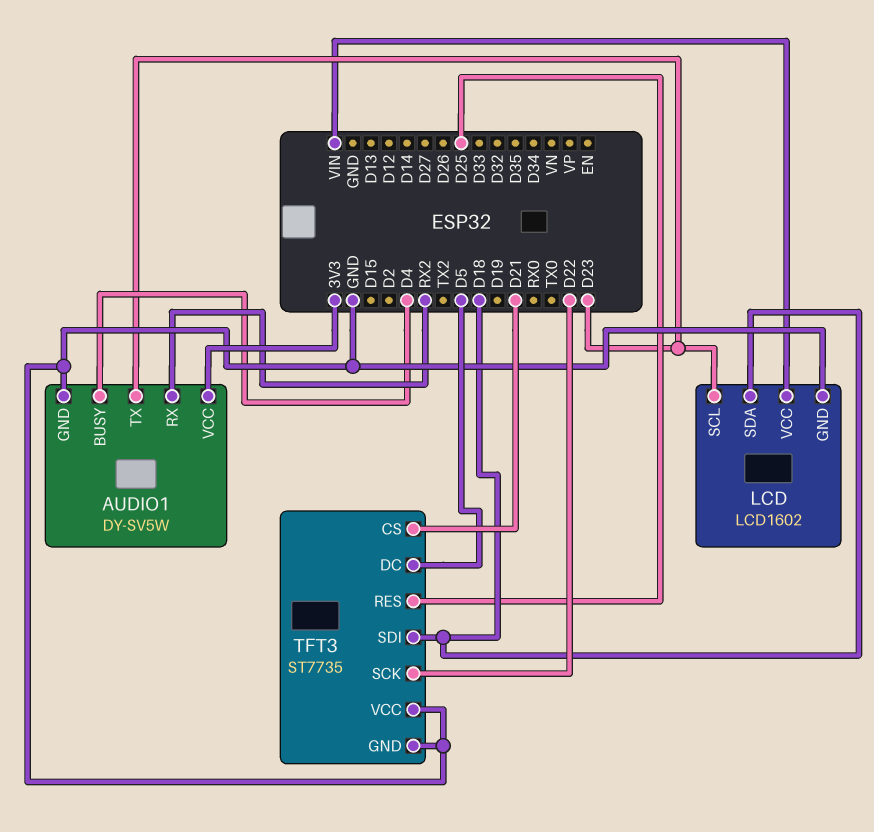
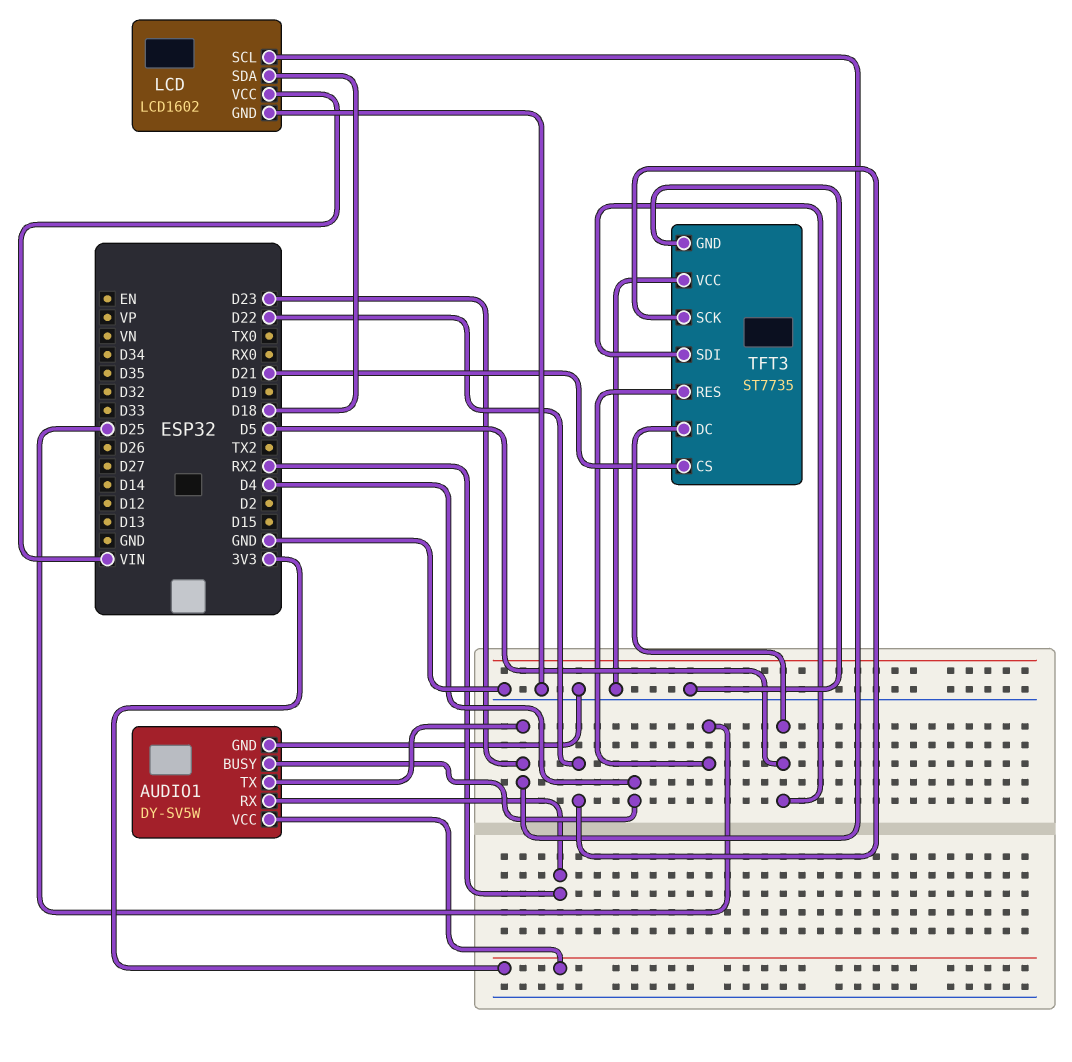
TFT3 pin SDI: D18 -> D5

